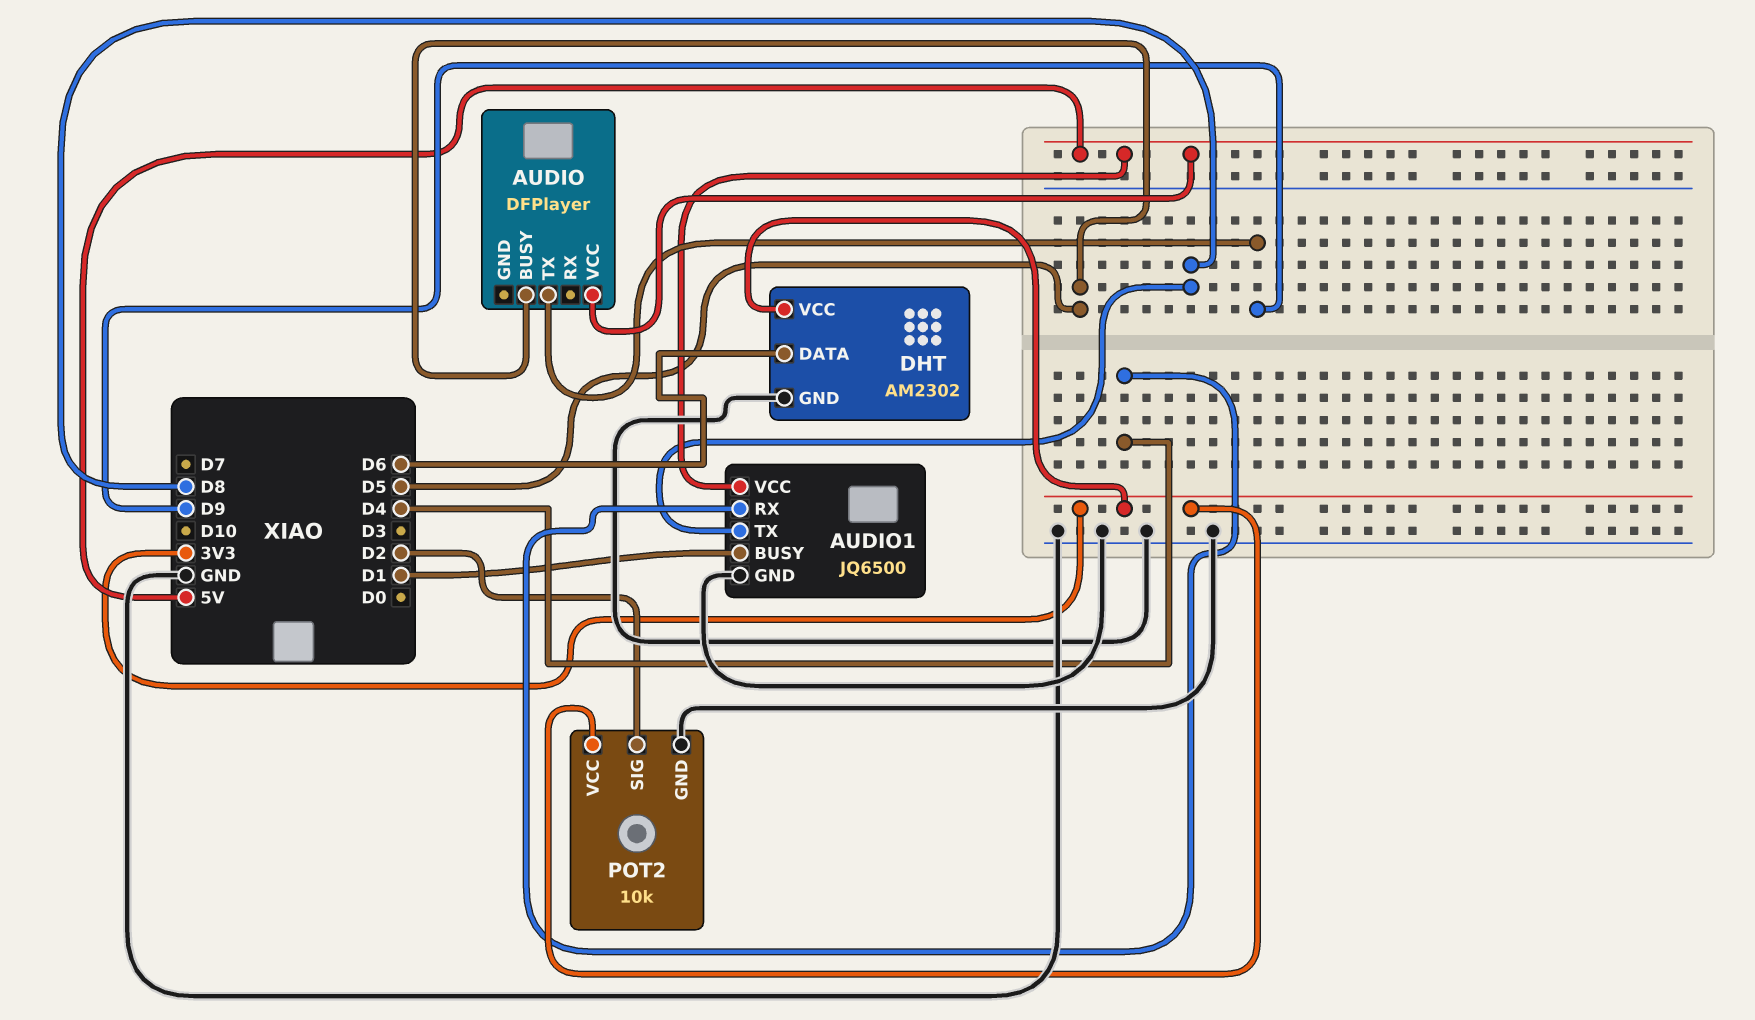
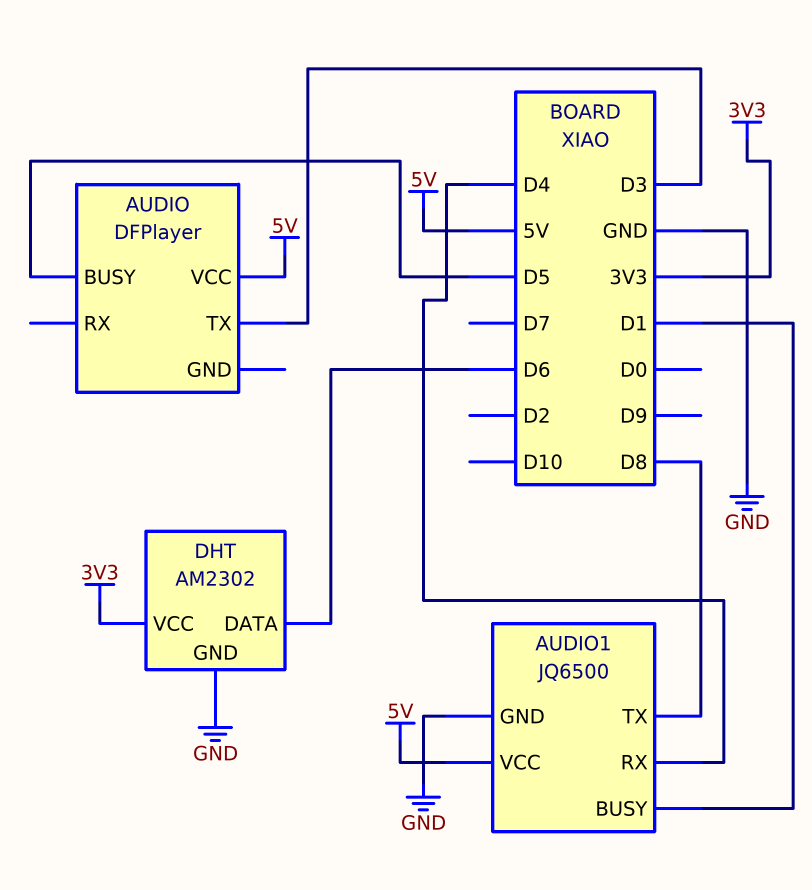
AUDIO pin TX: D9 -> D3
POT2: 10k -> none
POT2 pin GND: GND -> none
POT2 pin SIG: D2 -> none
POT2 pin VCC: 3V3 -> none

